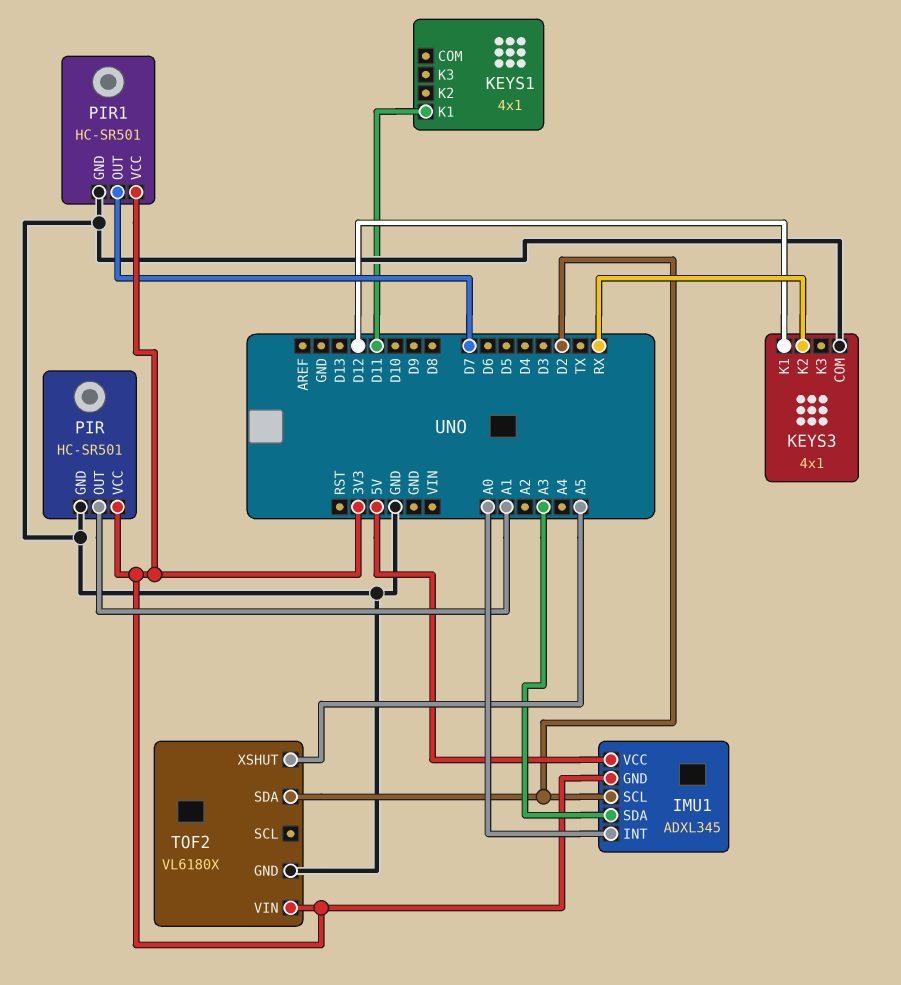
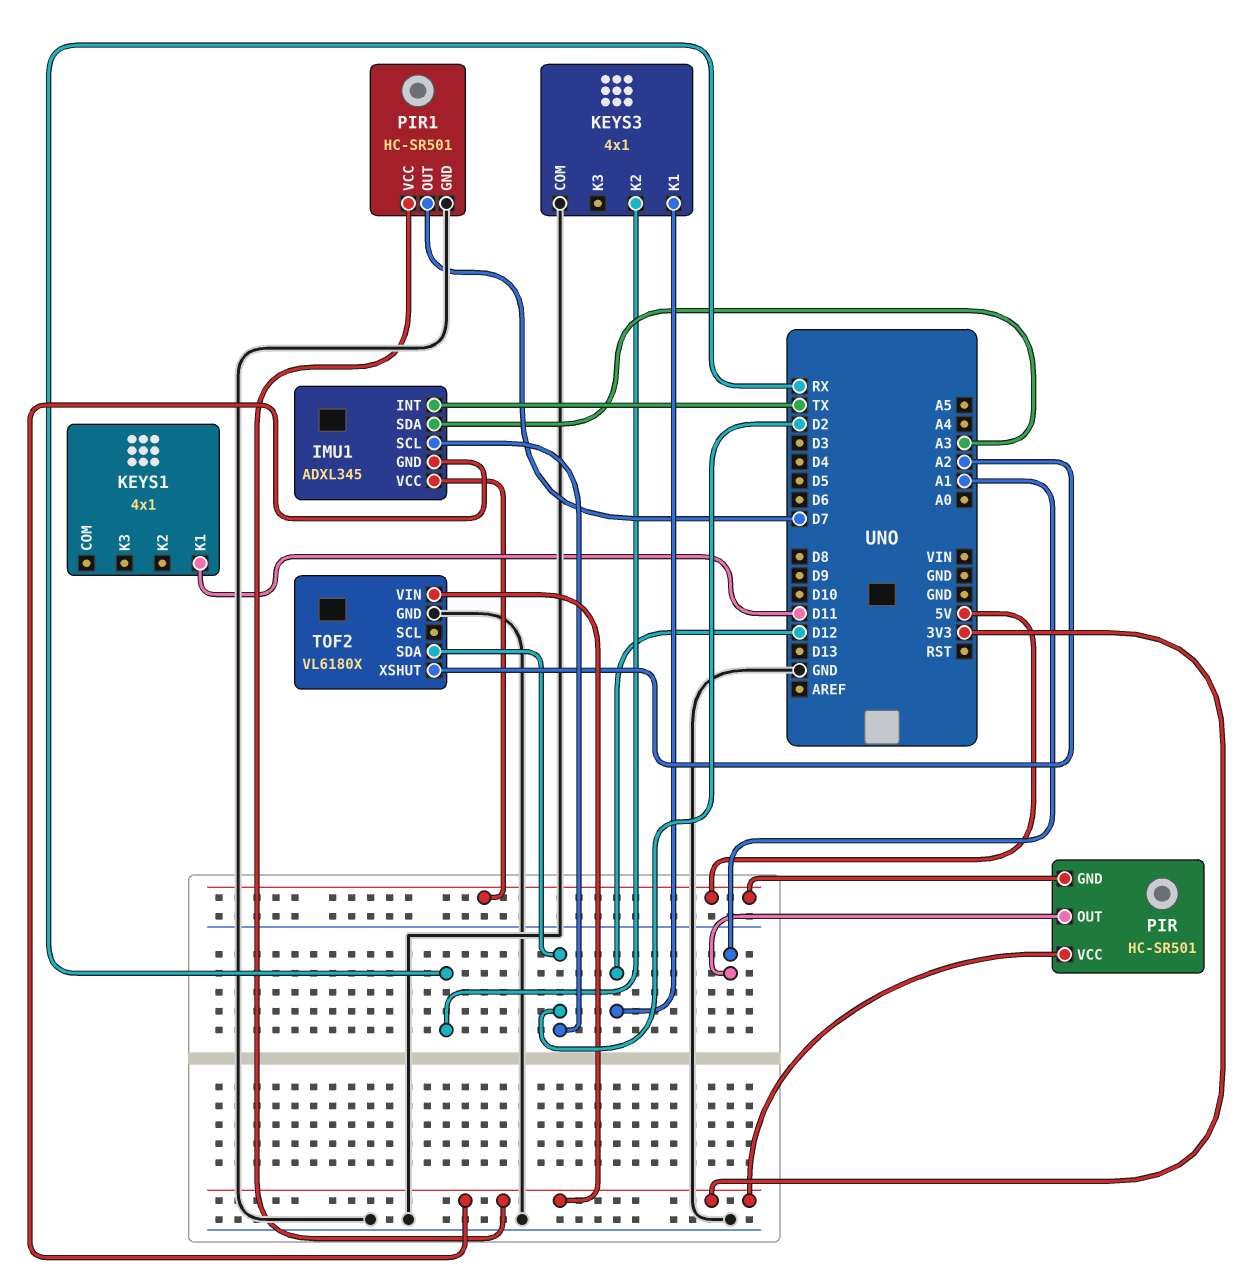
IMU1 pin INT: A0 -> TX
PIR pin GND: GND -> 5V
TOF2 pin XSHUT: A5 -> A2

